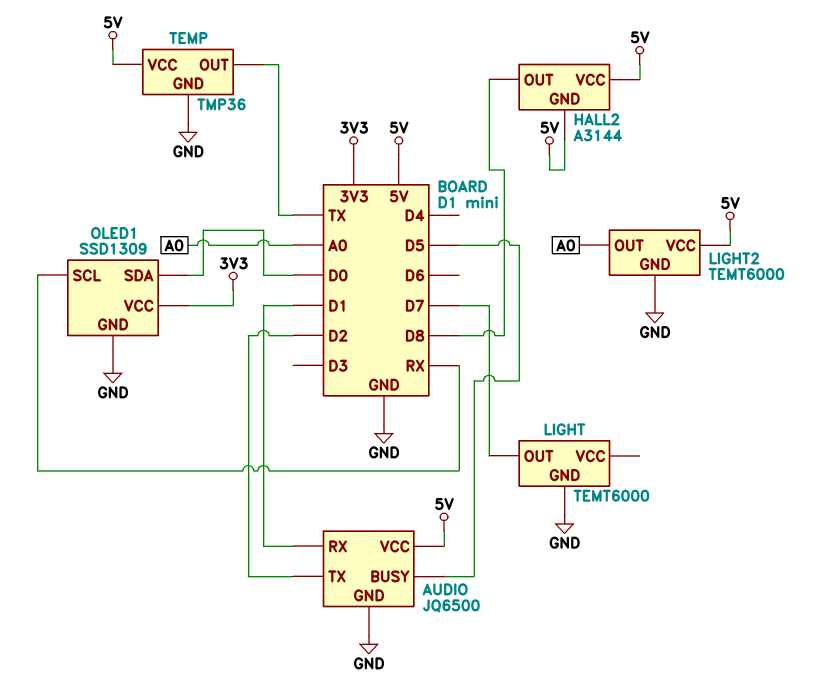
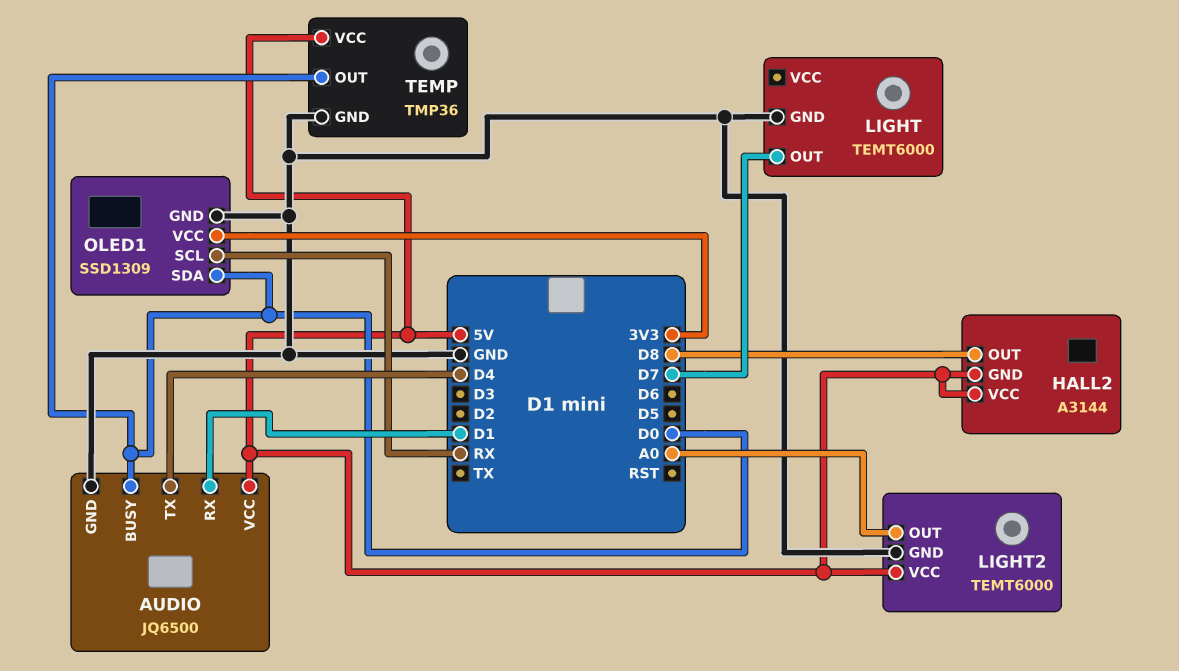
AUDIO pin BUSY: D5 -> D0
AUDIO pin TX: D2 -> D4
TEMP pin OUT: TX -> D0

